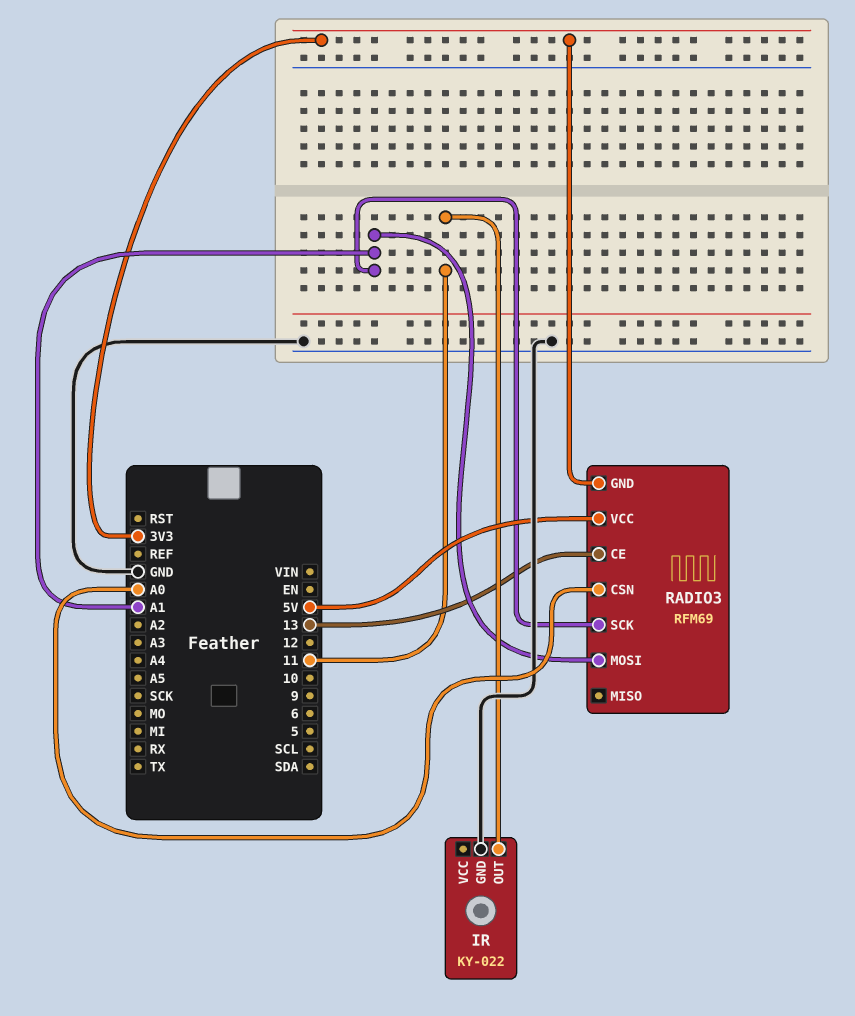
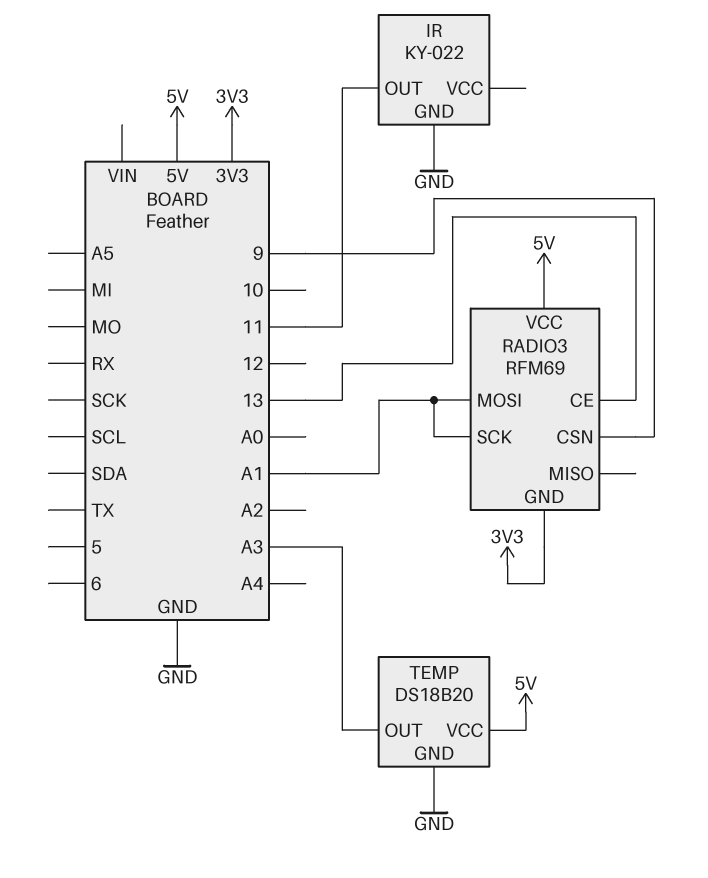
RADIO3 pin CSN: A0 -> 9
TEMP: none -> DS18B20
TEMP pin GND: none -> GND
TEMP pin OUT: none -> A3
TEMP pin VCC: none -> 5V

